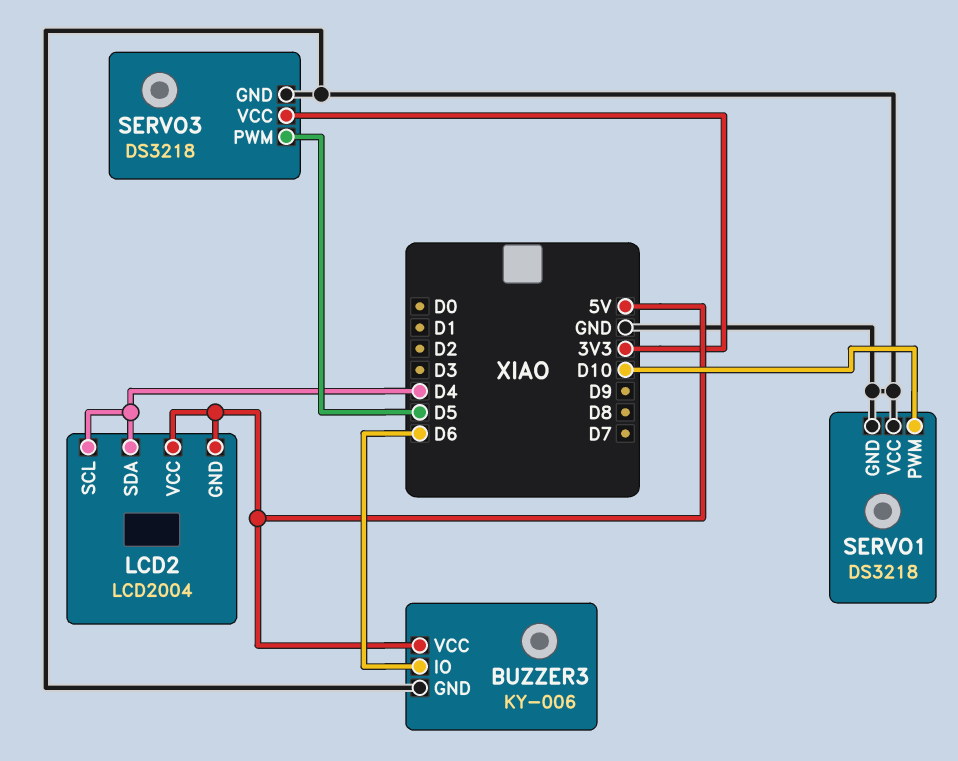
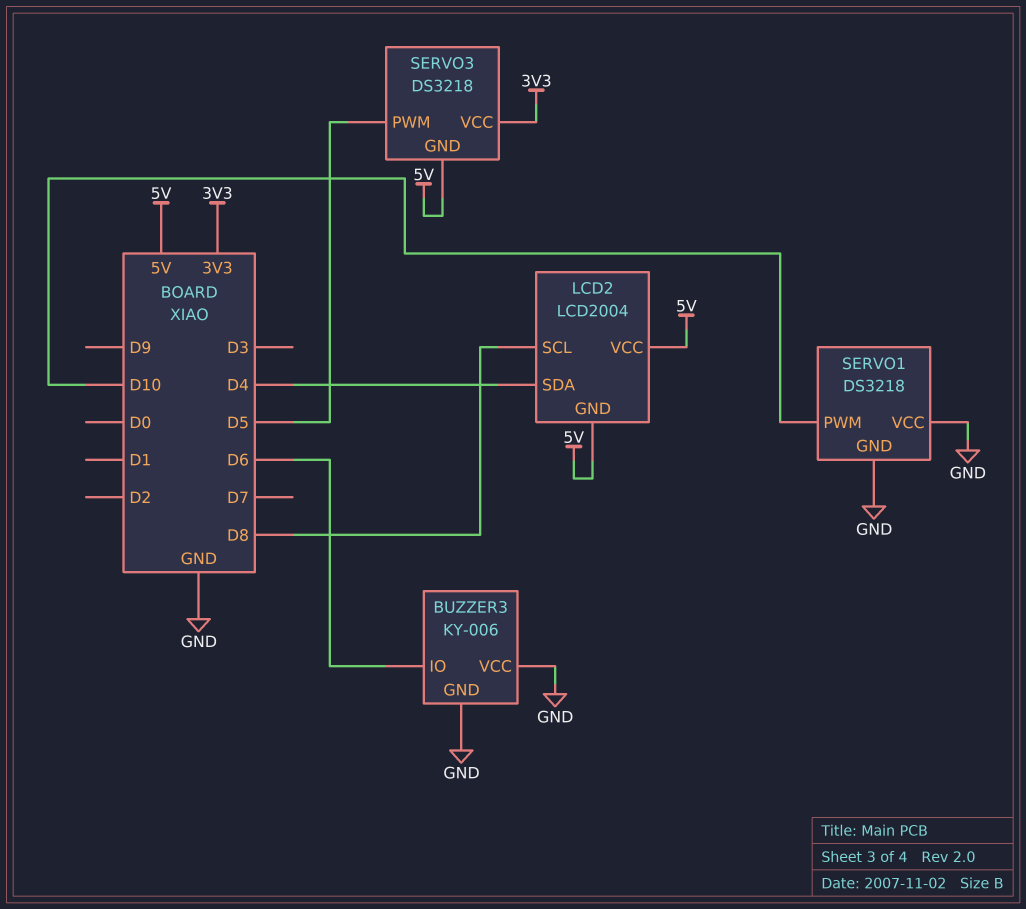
BUZZER3 pin VCC: 5V -> GND
LCD2 pin SCL: D4 -> D8
SERVO3 pin GND: GND -> 5V

